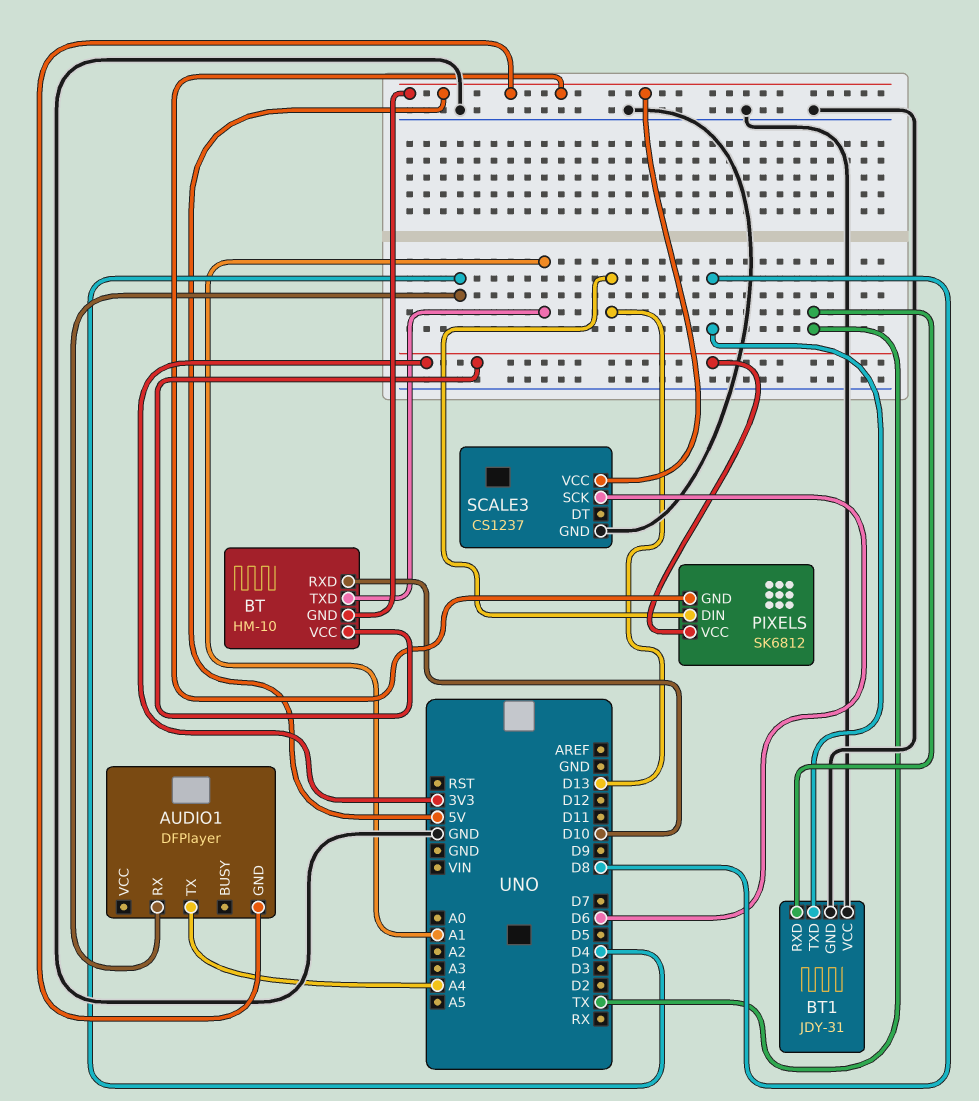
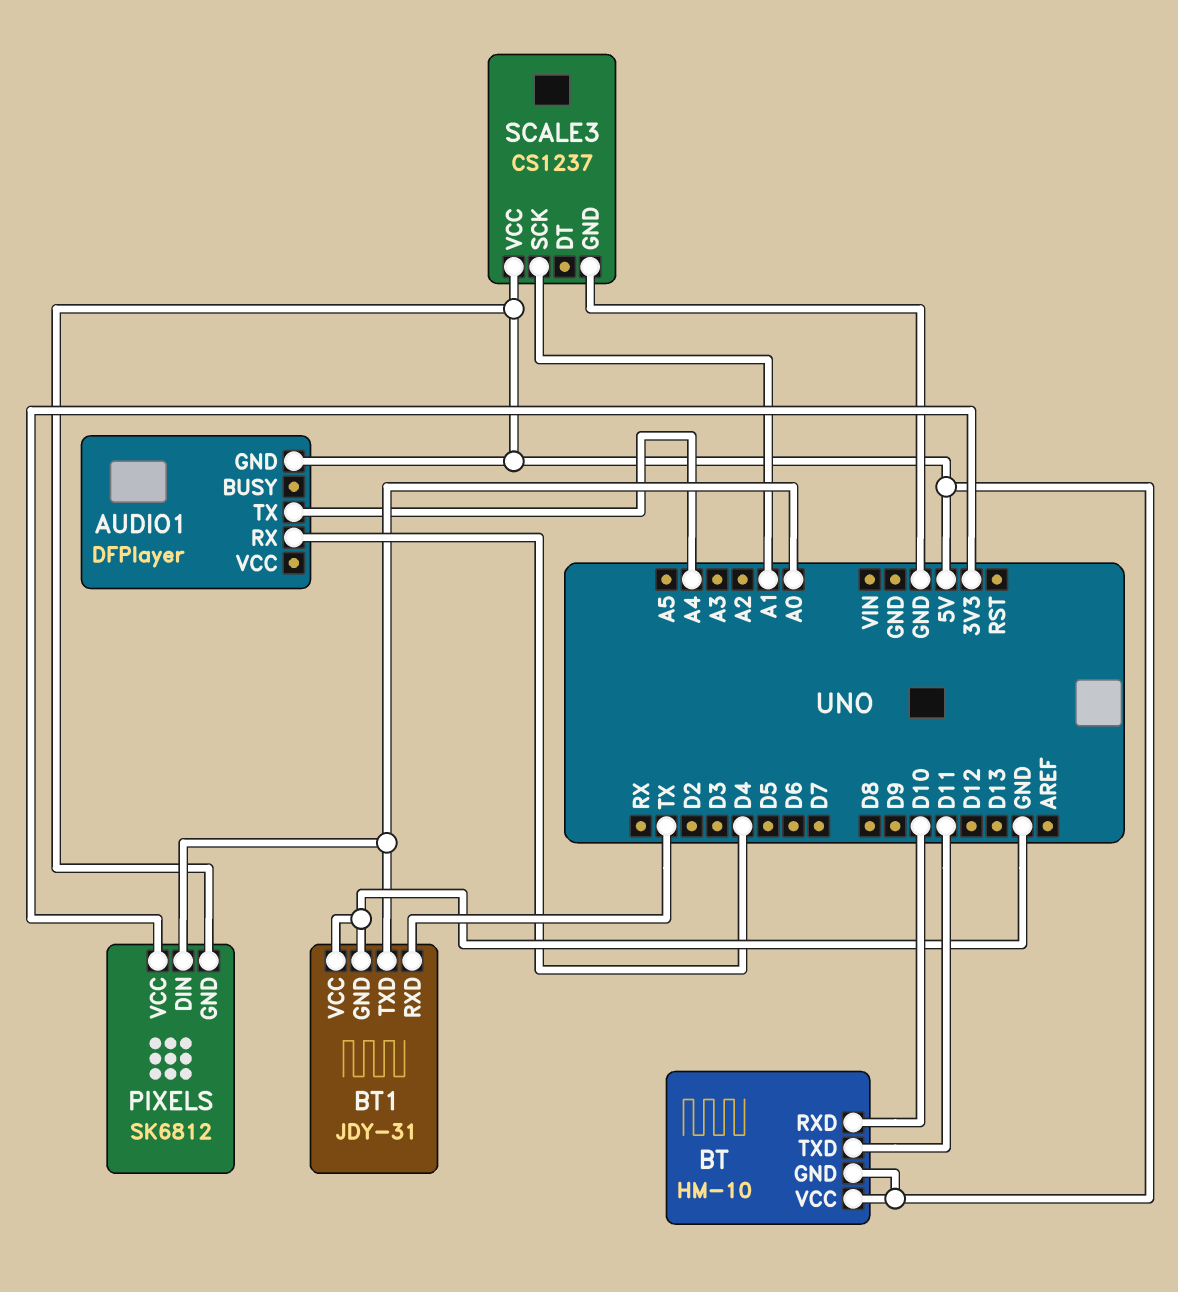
BT pin TXD: A1 -> D11
BT pin VCC: 3V3 -> 5V
BT1 pin TXD: D8 -> A0
PIXELS pin DIN: D13 -> A0
SCALE3 pin SCK: D6 -> A1

